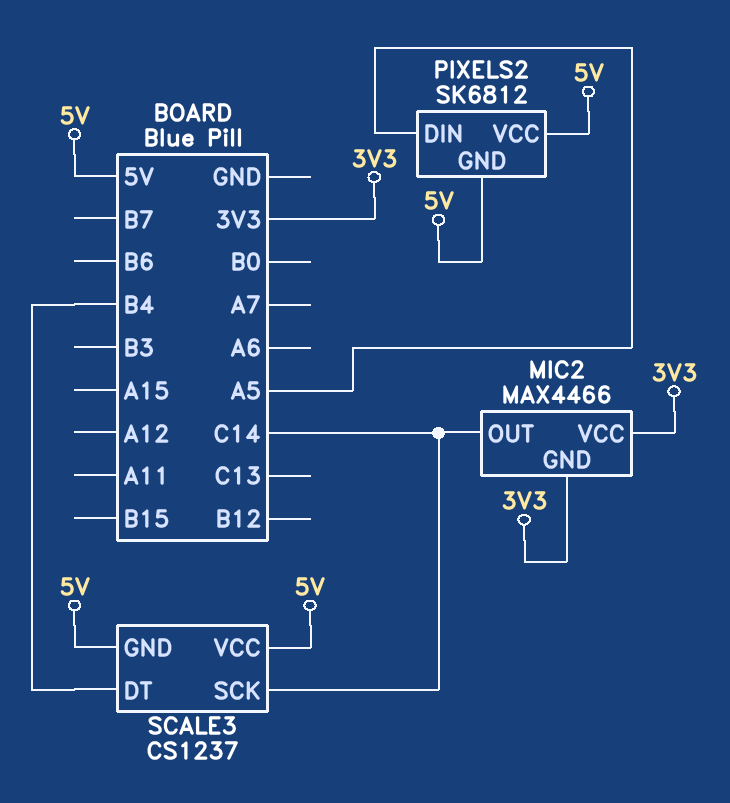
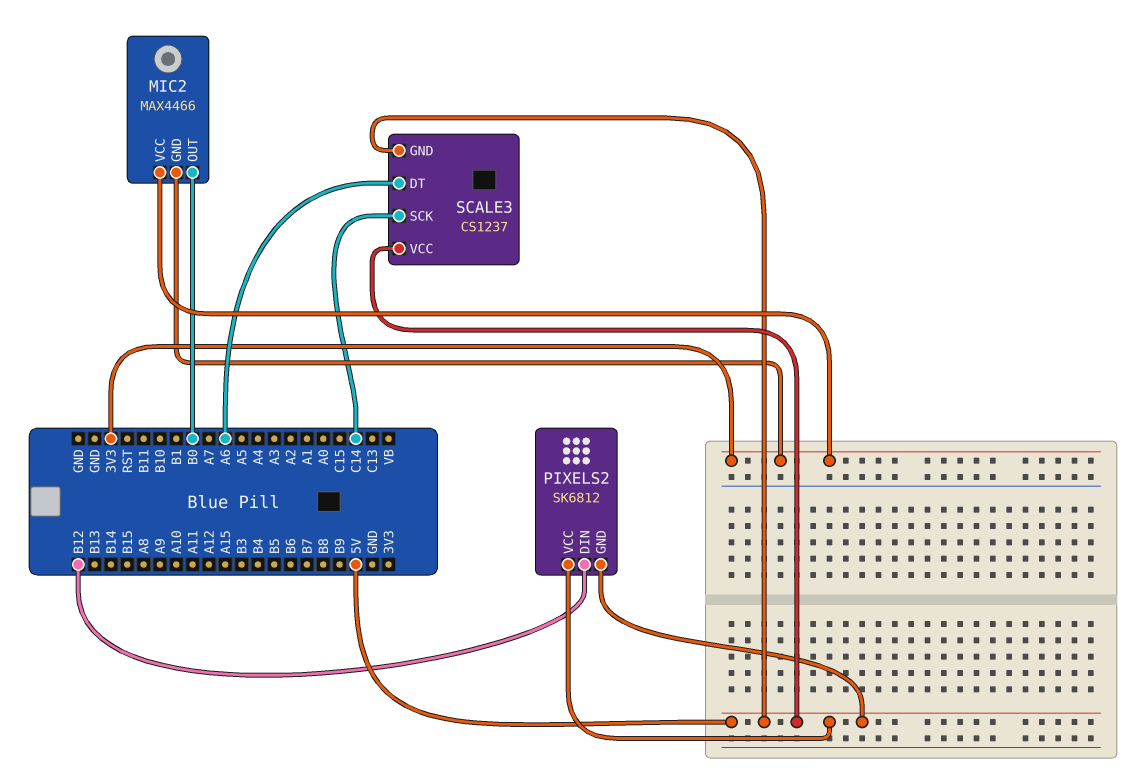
MIC2 pin OUT: C14 -> B0
PIXELS2 pin DIN: A5 -> B12
SCALE3 pin DT: B4 -> A6

